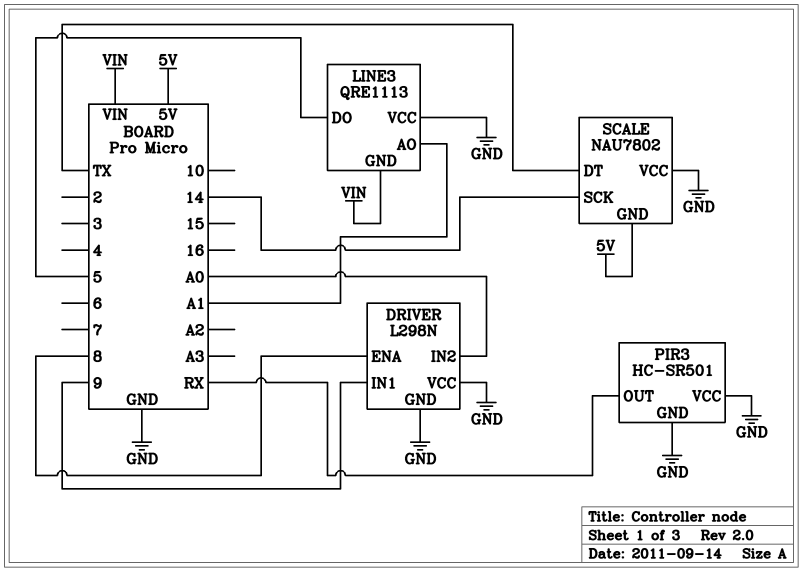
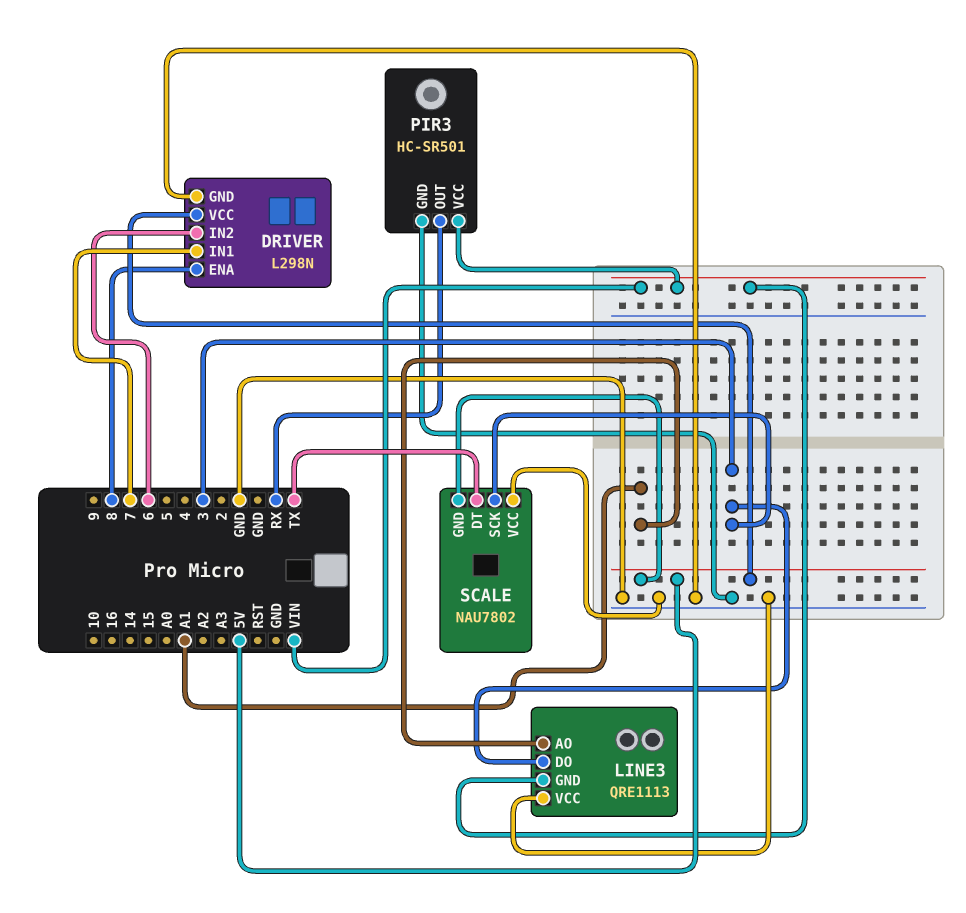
DRIVER pin IN1: 9 -> 7
DRIVER pin IN2: A0 -> 6
DRIVER pin VCC: GND -> 5V
LINE3 pin DO: 5 -> 3
PIR3 pin VCC: GND -> VIN
SCALE pin SCK: 14 -> 3

